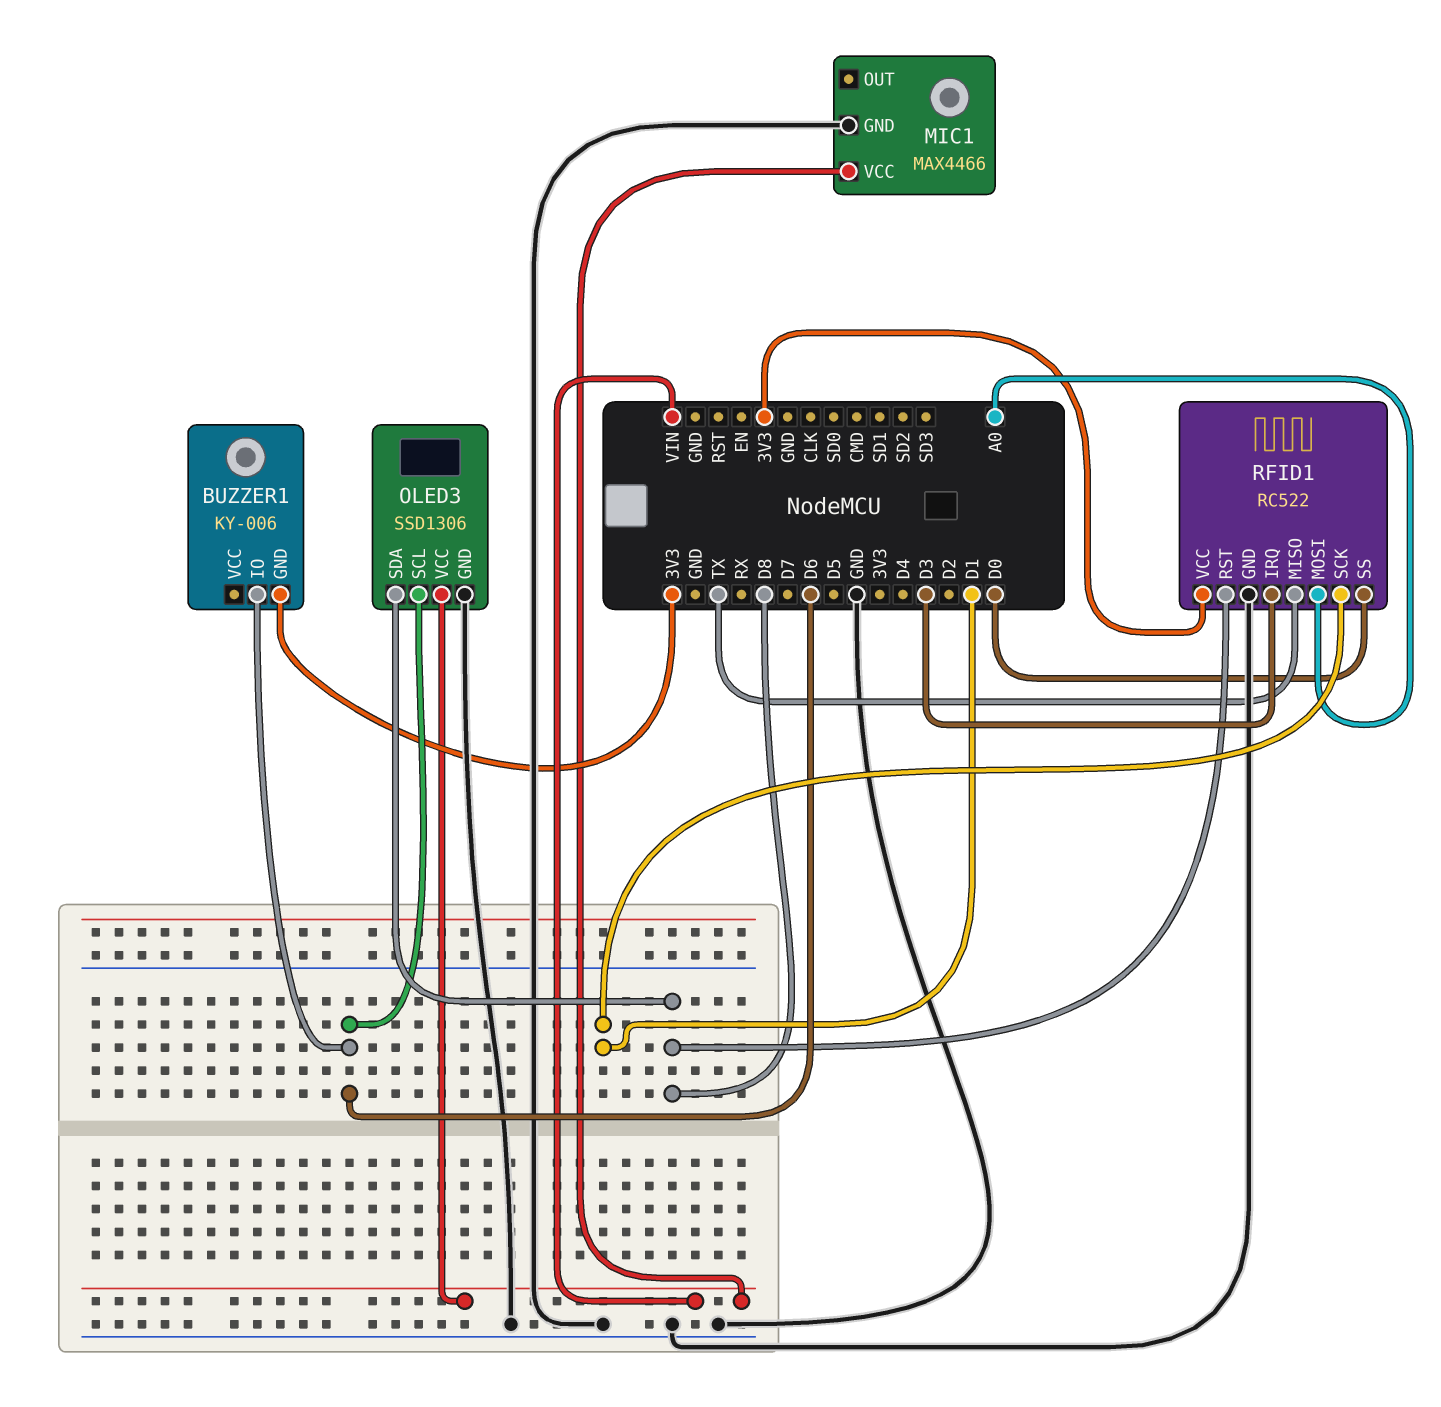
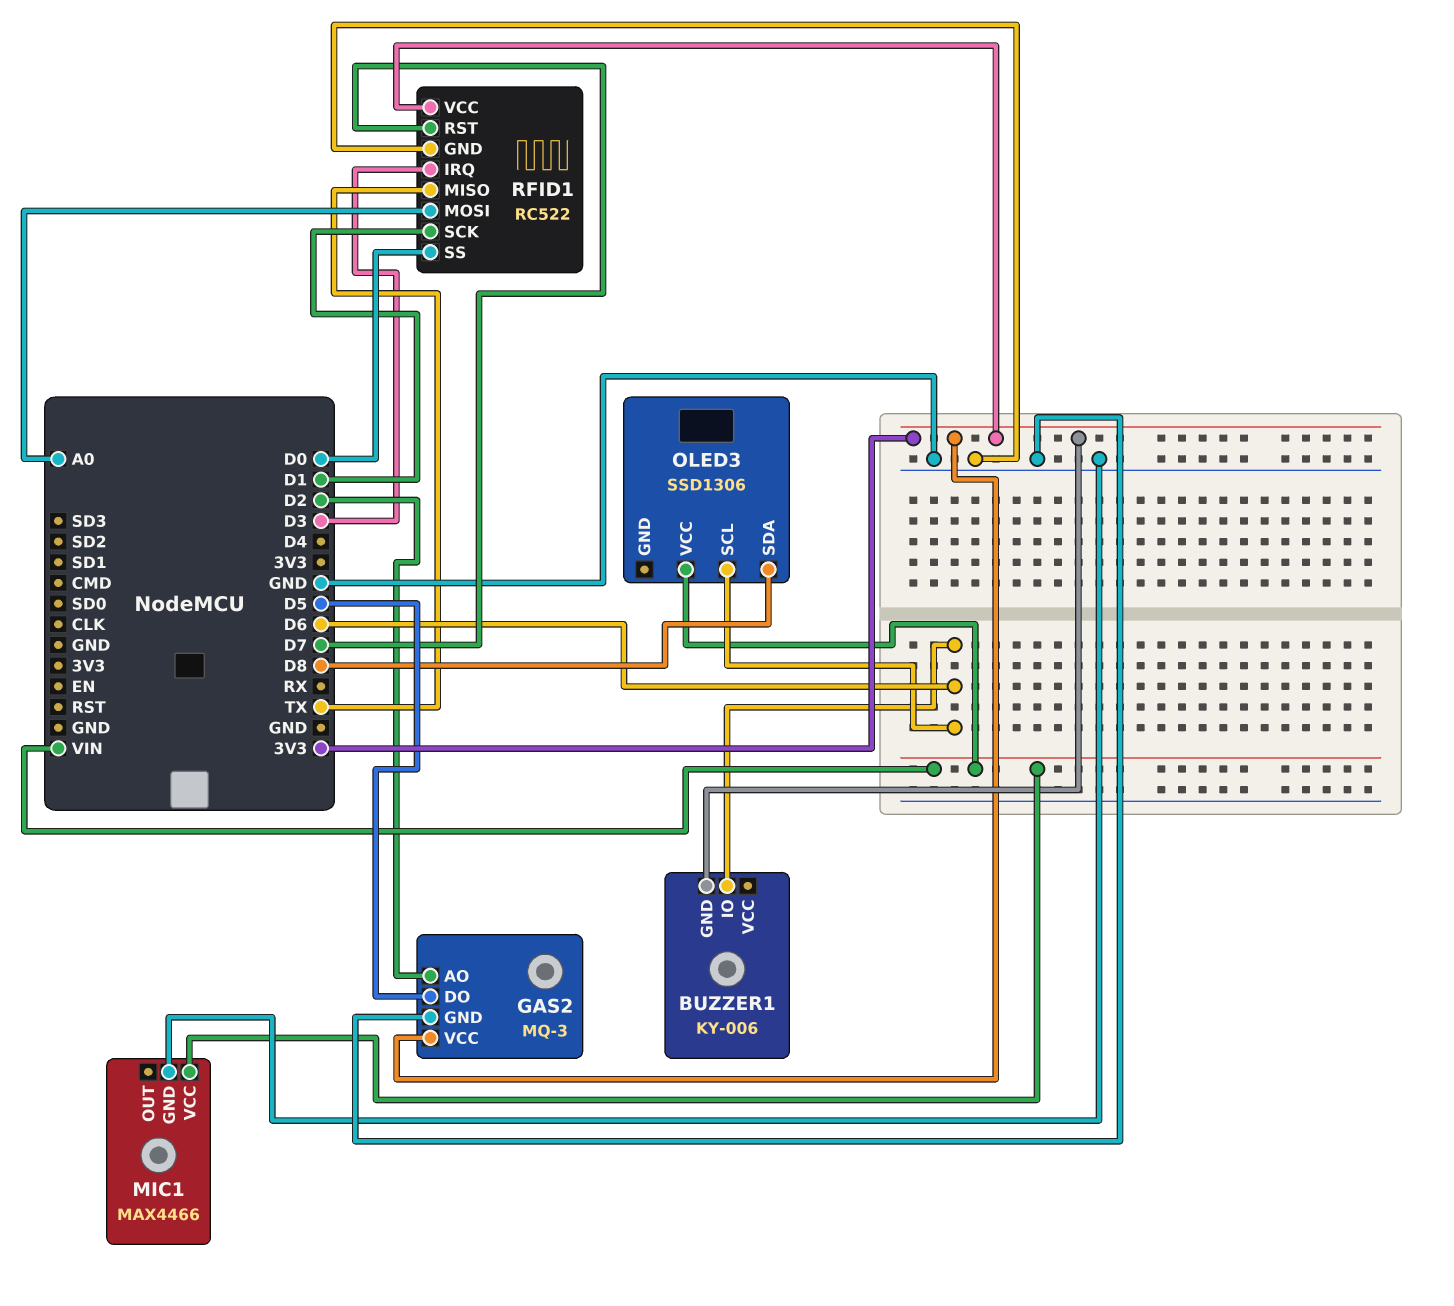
GAS2: none -> MQ-3
GAS2 pin AO: none -> D2
GAS2 pin DO: none -> D5
GAS2 pin GND: none -> GND
GAS2 pin VCC: none -> 3V3
OLED3 pin GND: GND -> none
RFID1 pin RST: D8 -> D7

